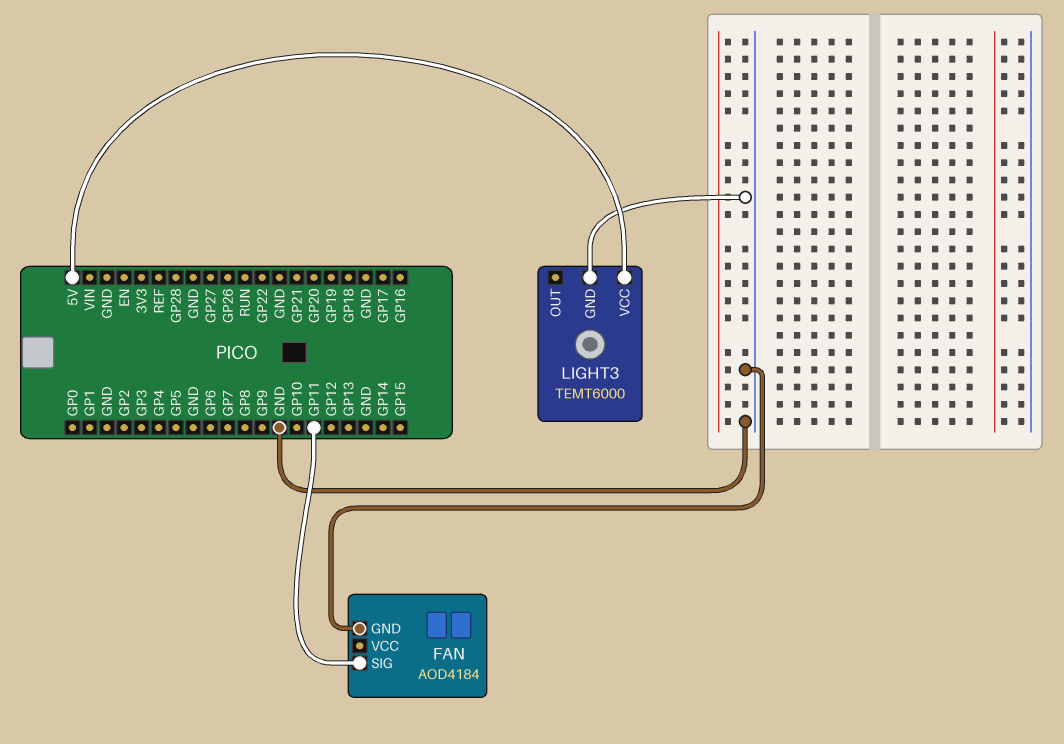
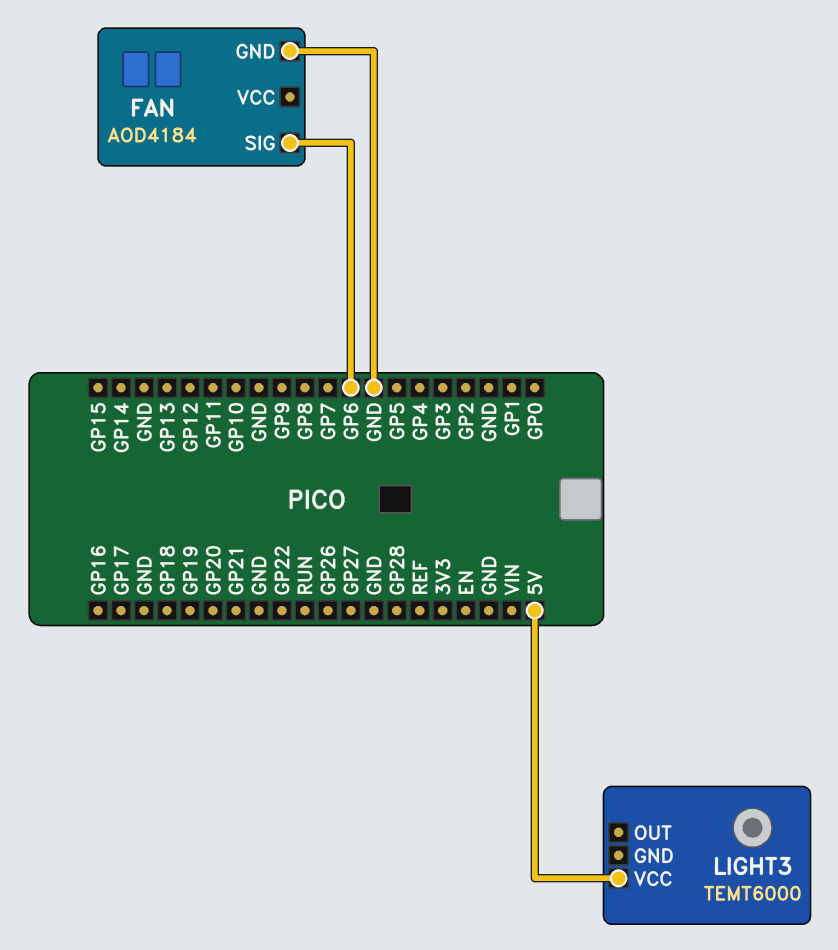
FAN pin SIG: GP11 -> GP6
LIGHT3 pin GND: GND -> none

